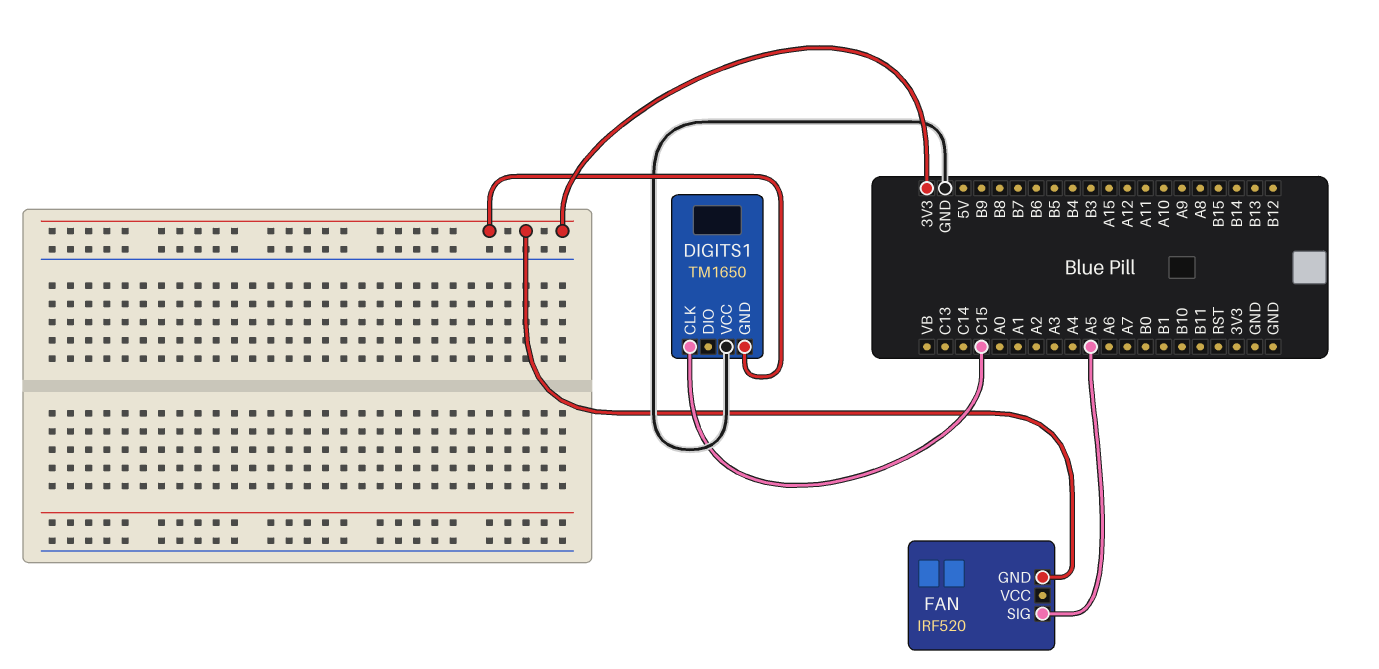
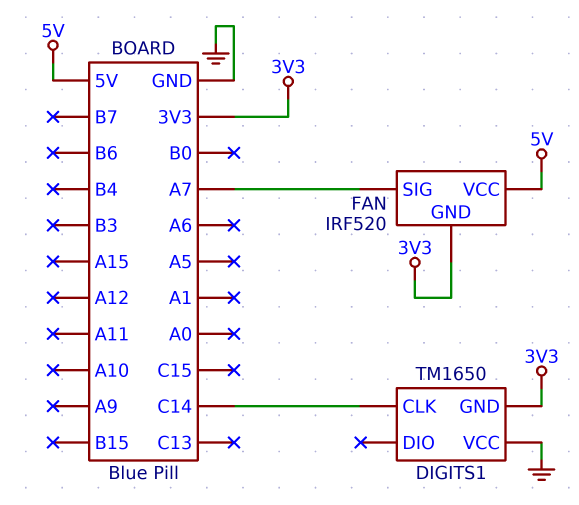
DIGITS1 pin CLK: C15 -> C14
FAN pin SIG: A5 -> A7
FAN pin VCC: none -> 5V

